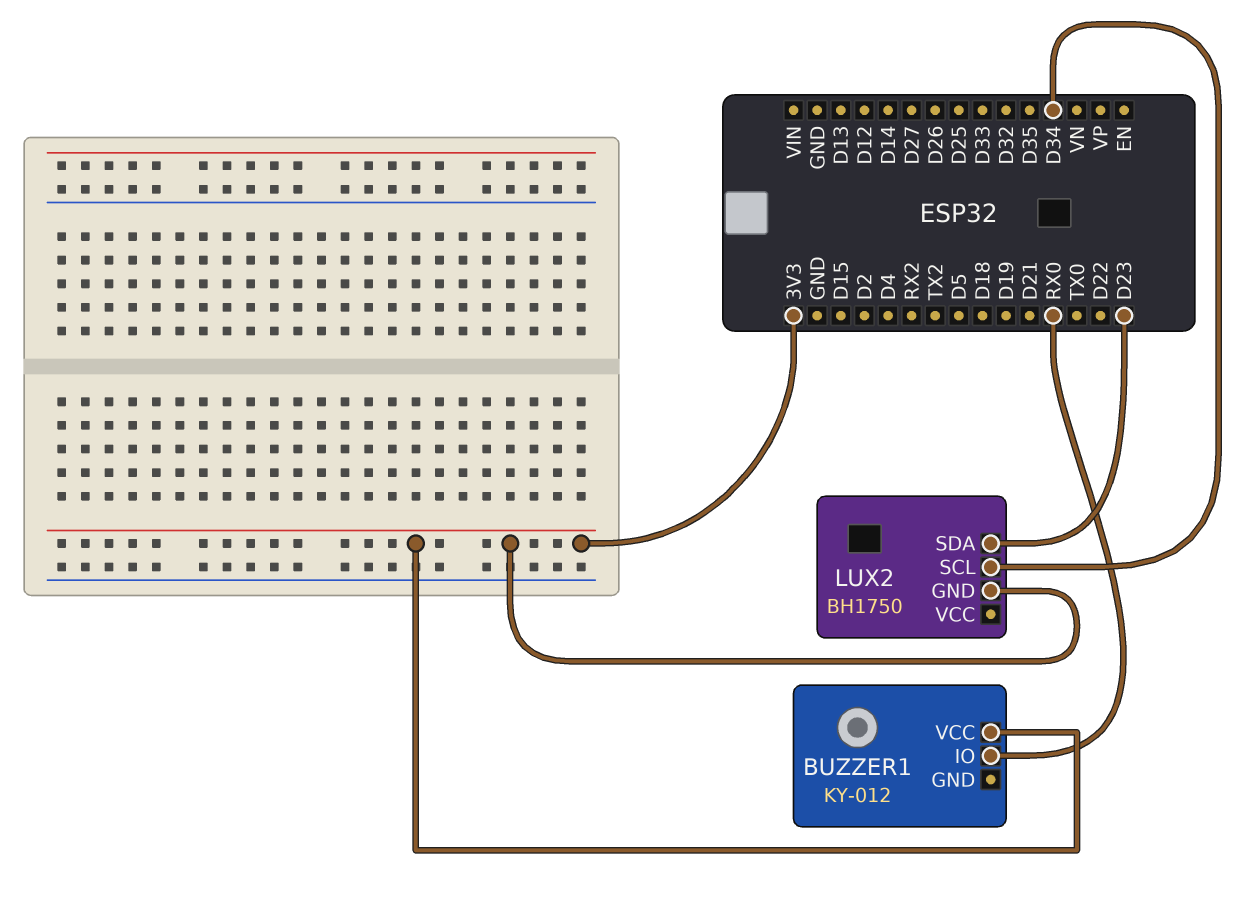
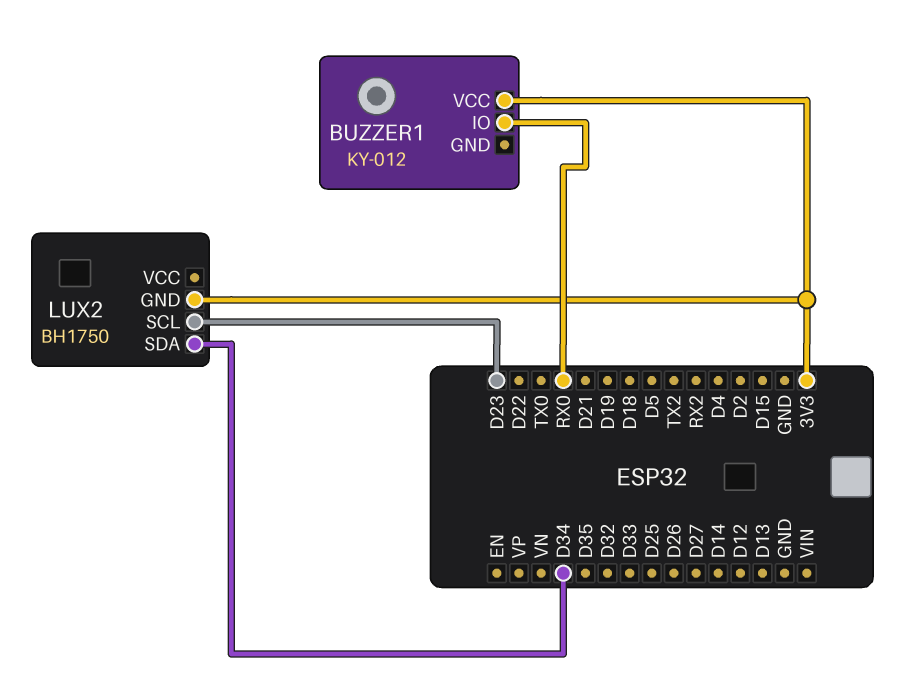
LUX2 pin SCL: D34 -> D23
LUX2 pin SDA: D23 -> D34

